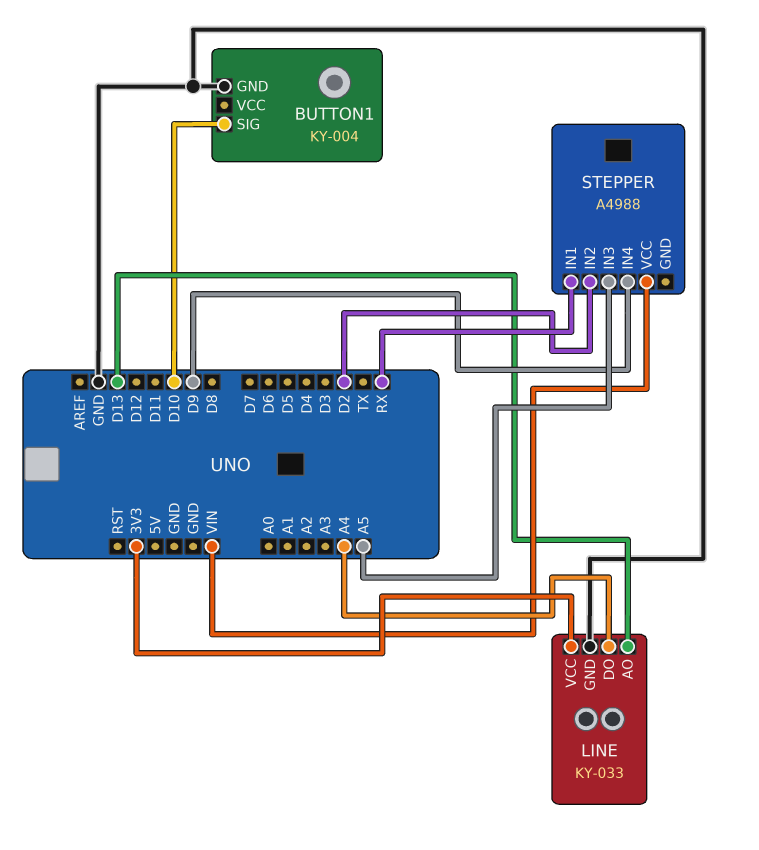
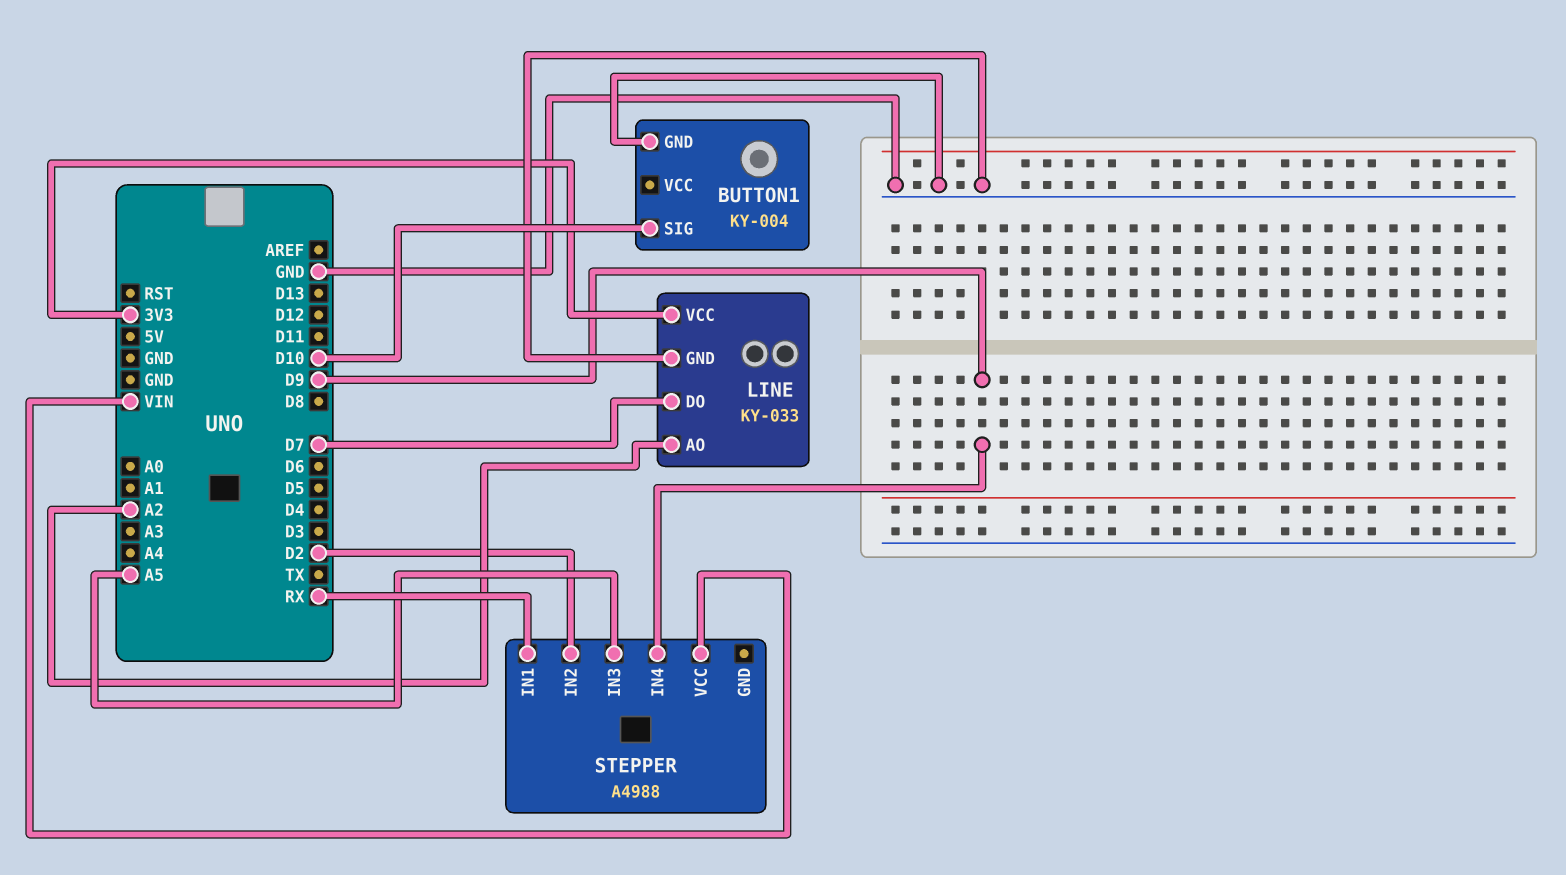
LINE pin AO: D13 -> A2
LINE pin DO: A4 -> D7

